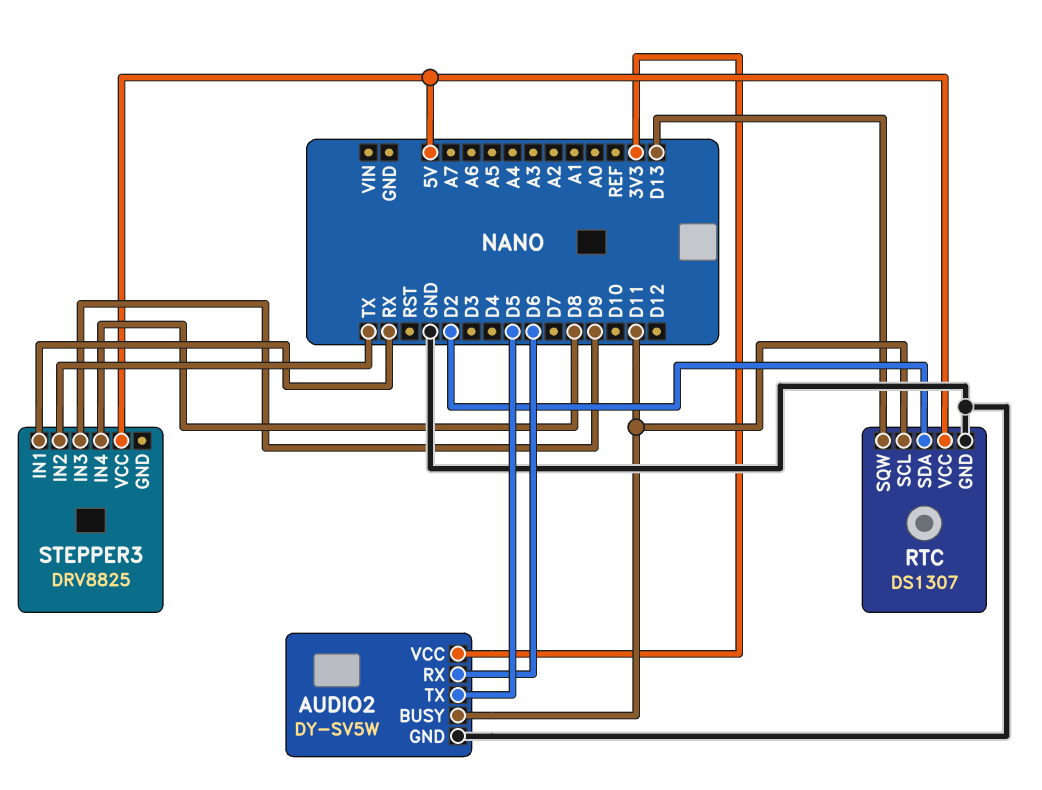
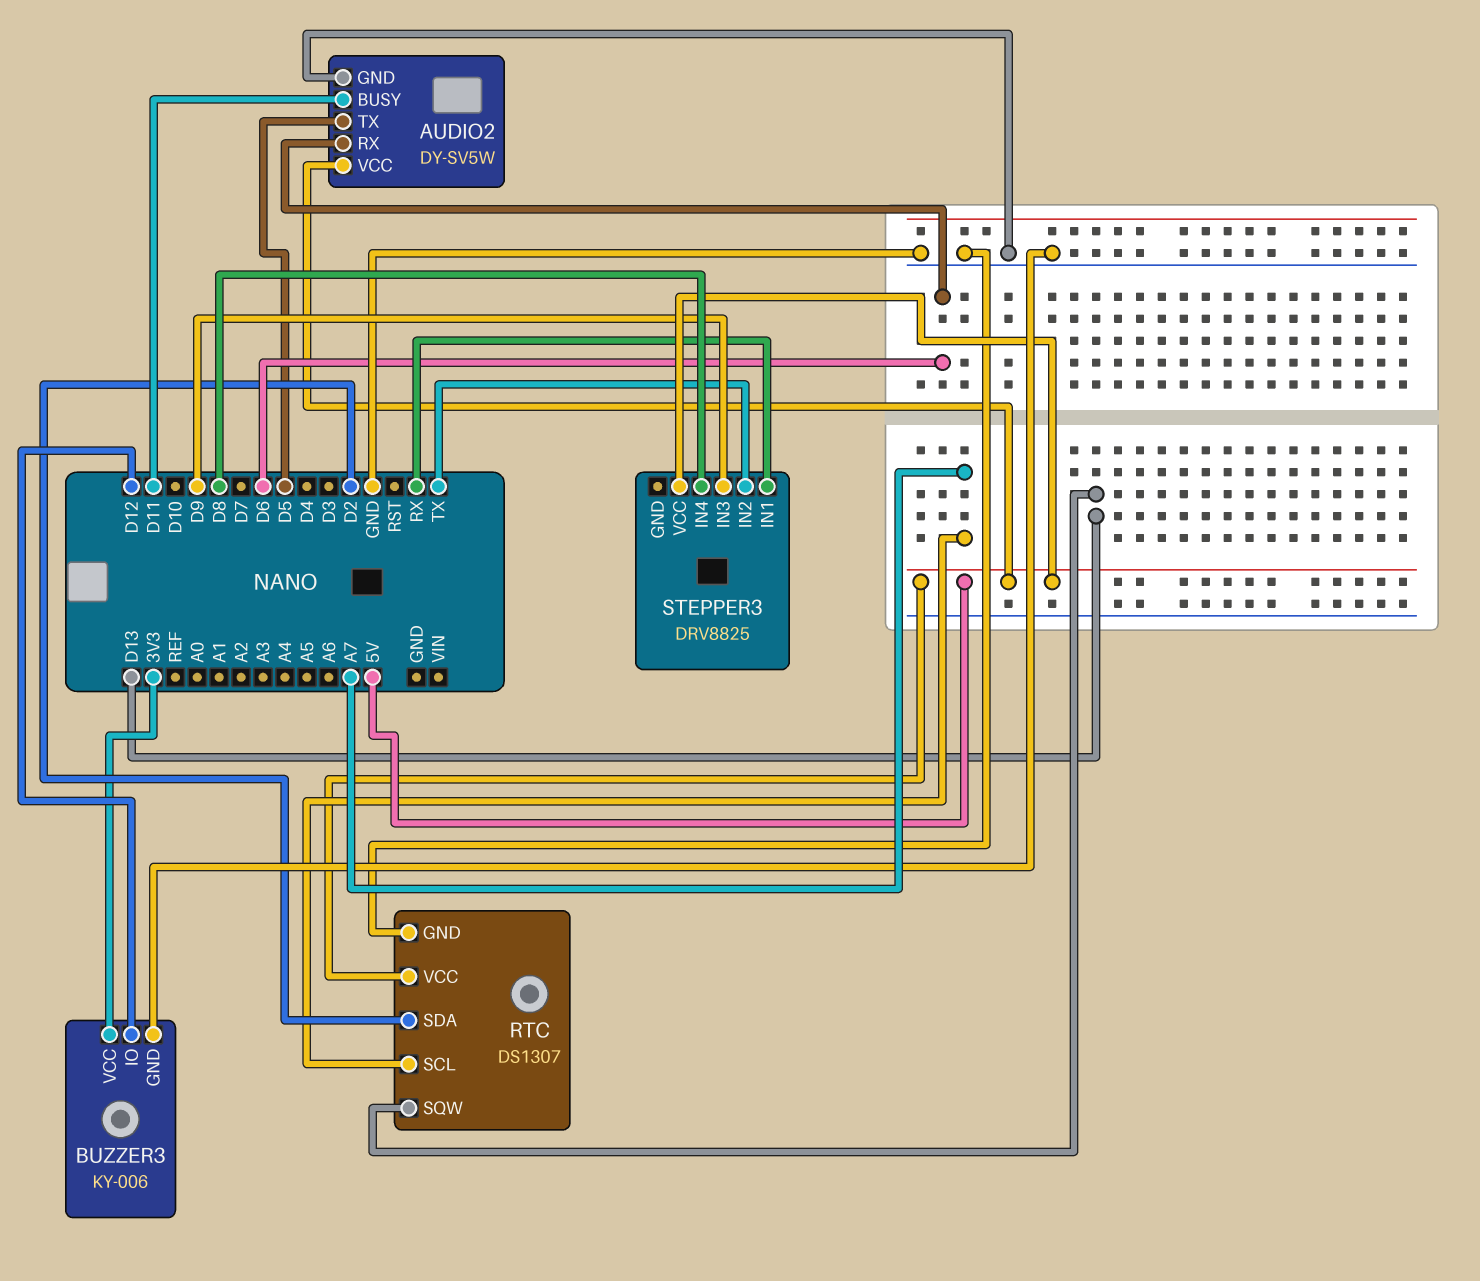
AUDIO2 pin VCC: 3V3 -> 5V
BUZZER3: none -> KY-006
BUZZER3 pin GND: none -> GND
BUZZER3 pin IO: none -> D12
BUZZER3 pin VCC: none -> 3V3
RTC pin SCL: D11 -> A7

